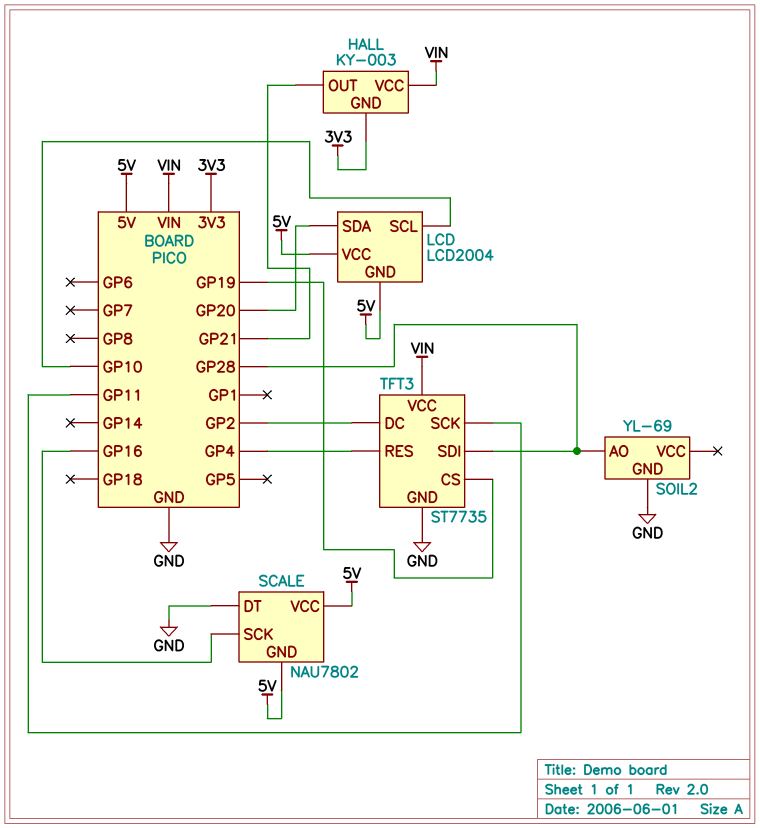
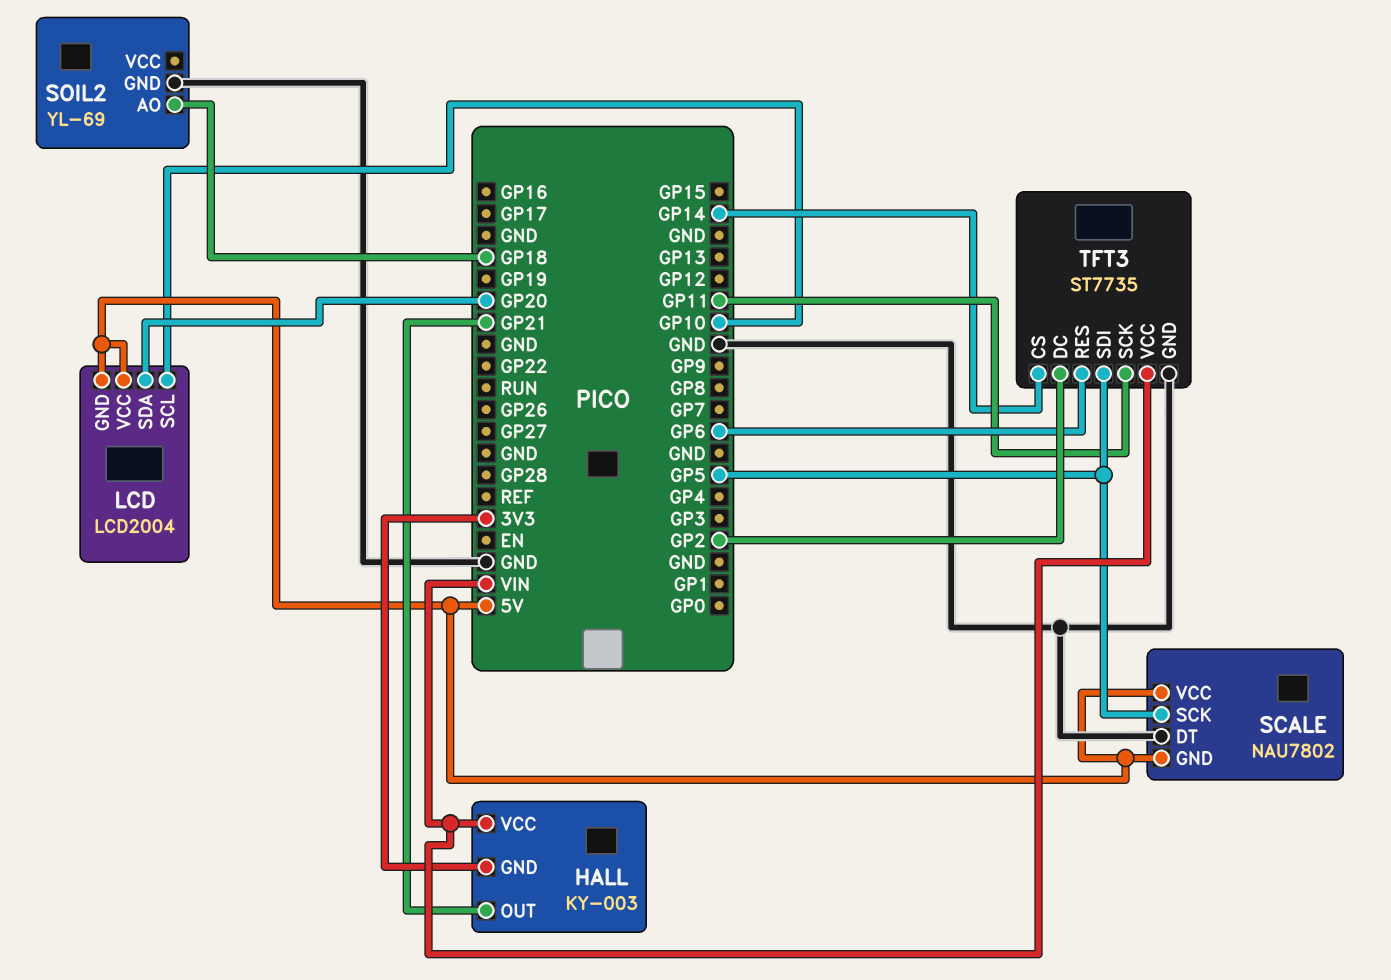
SCALE pin SCK: GP16 -> GP5
SOIL2 pin AO: GP28 -> GP18
TFT3 pin CS: GP19 -> GP14
TFT3 pin RES: GP4 -> GP6
TFT3 pin SDI: GP28 -> GP5

